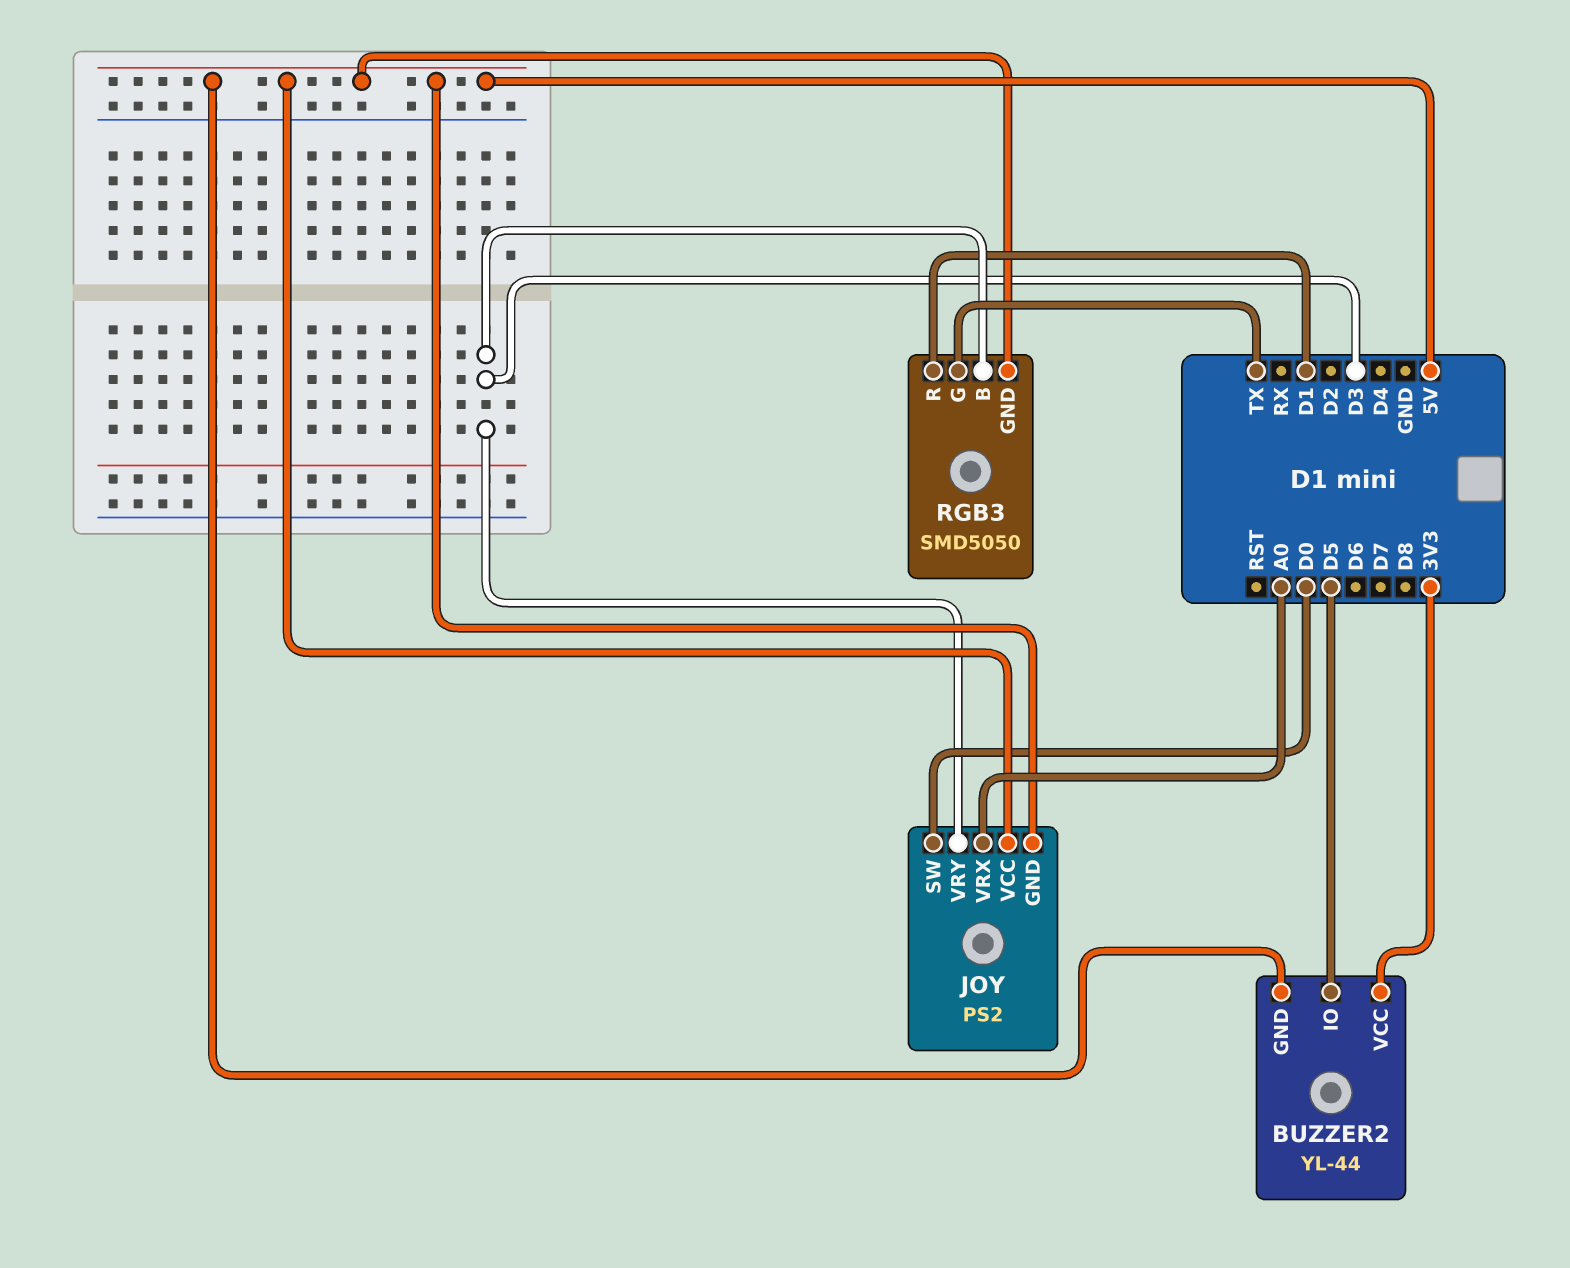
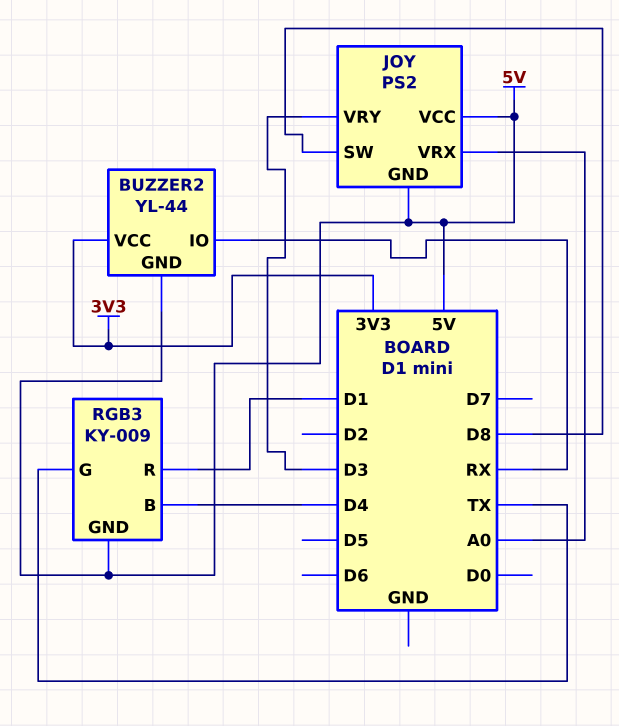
BUZZER2 pin IO: D5 -> RX
JOY pin SW: D0 -> D8
RGB3: SMD5050 -> KY-009
RGB3 pin B: D3 -> D4

